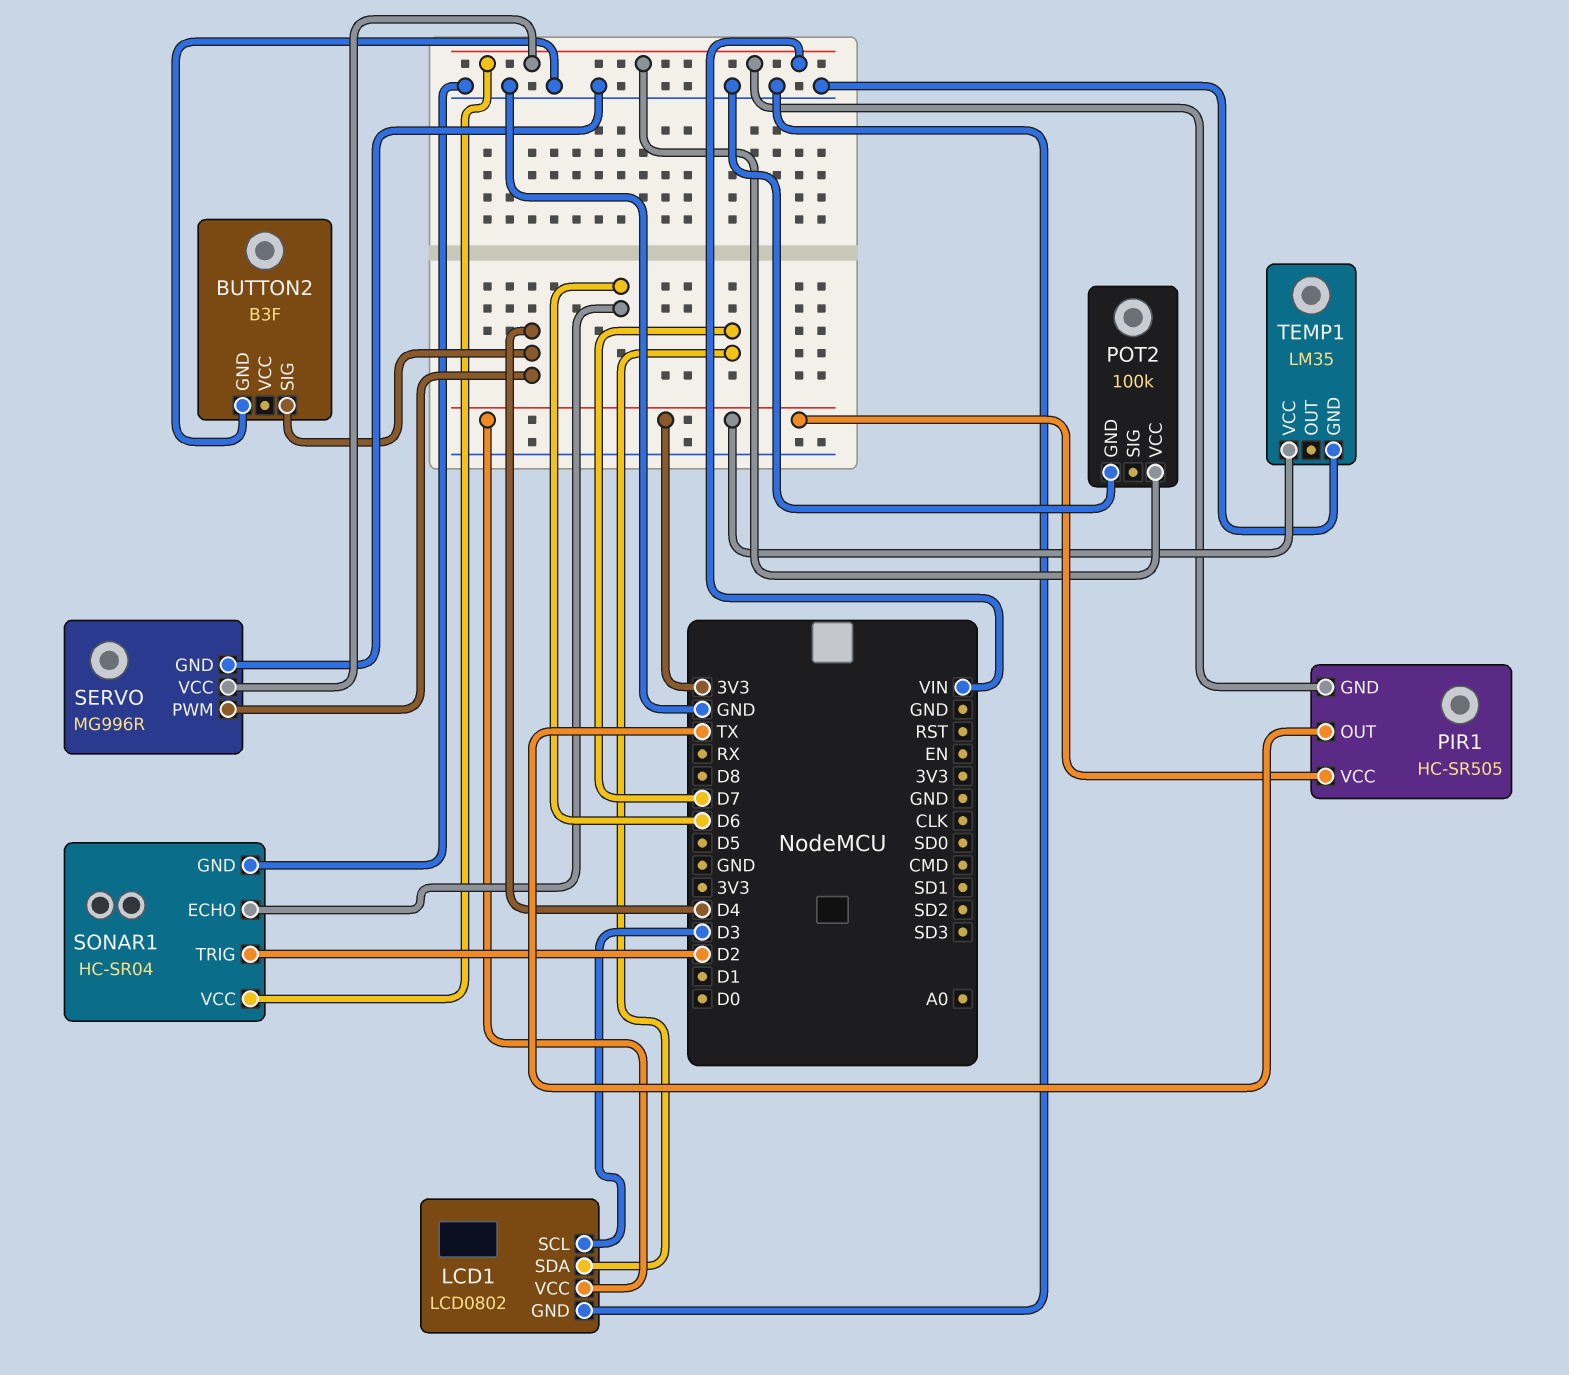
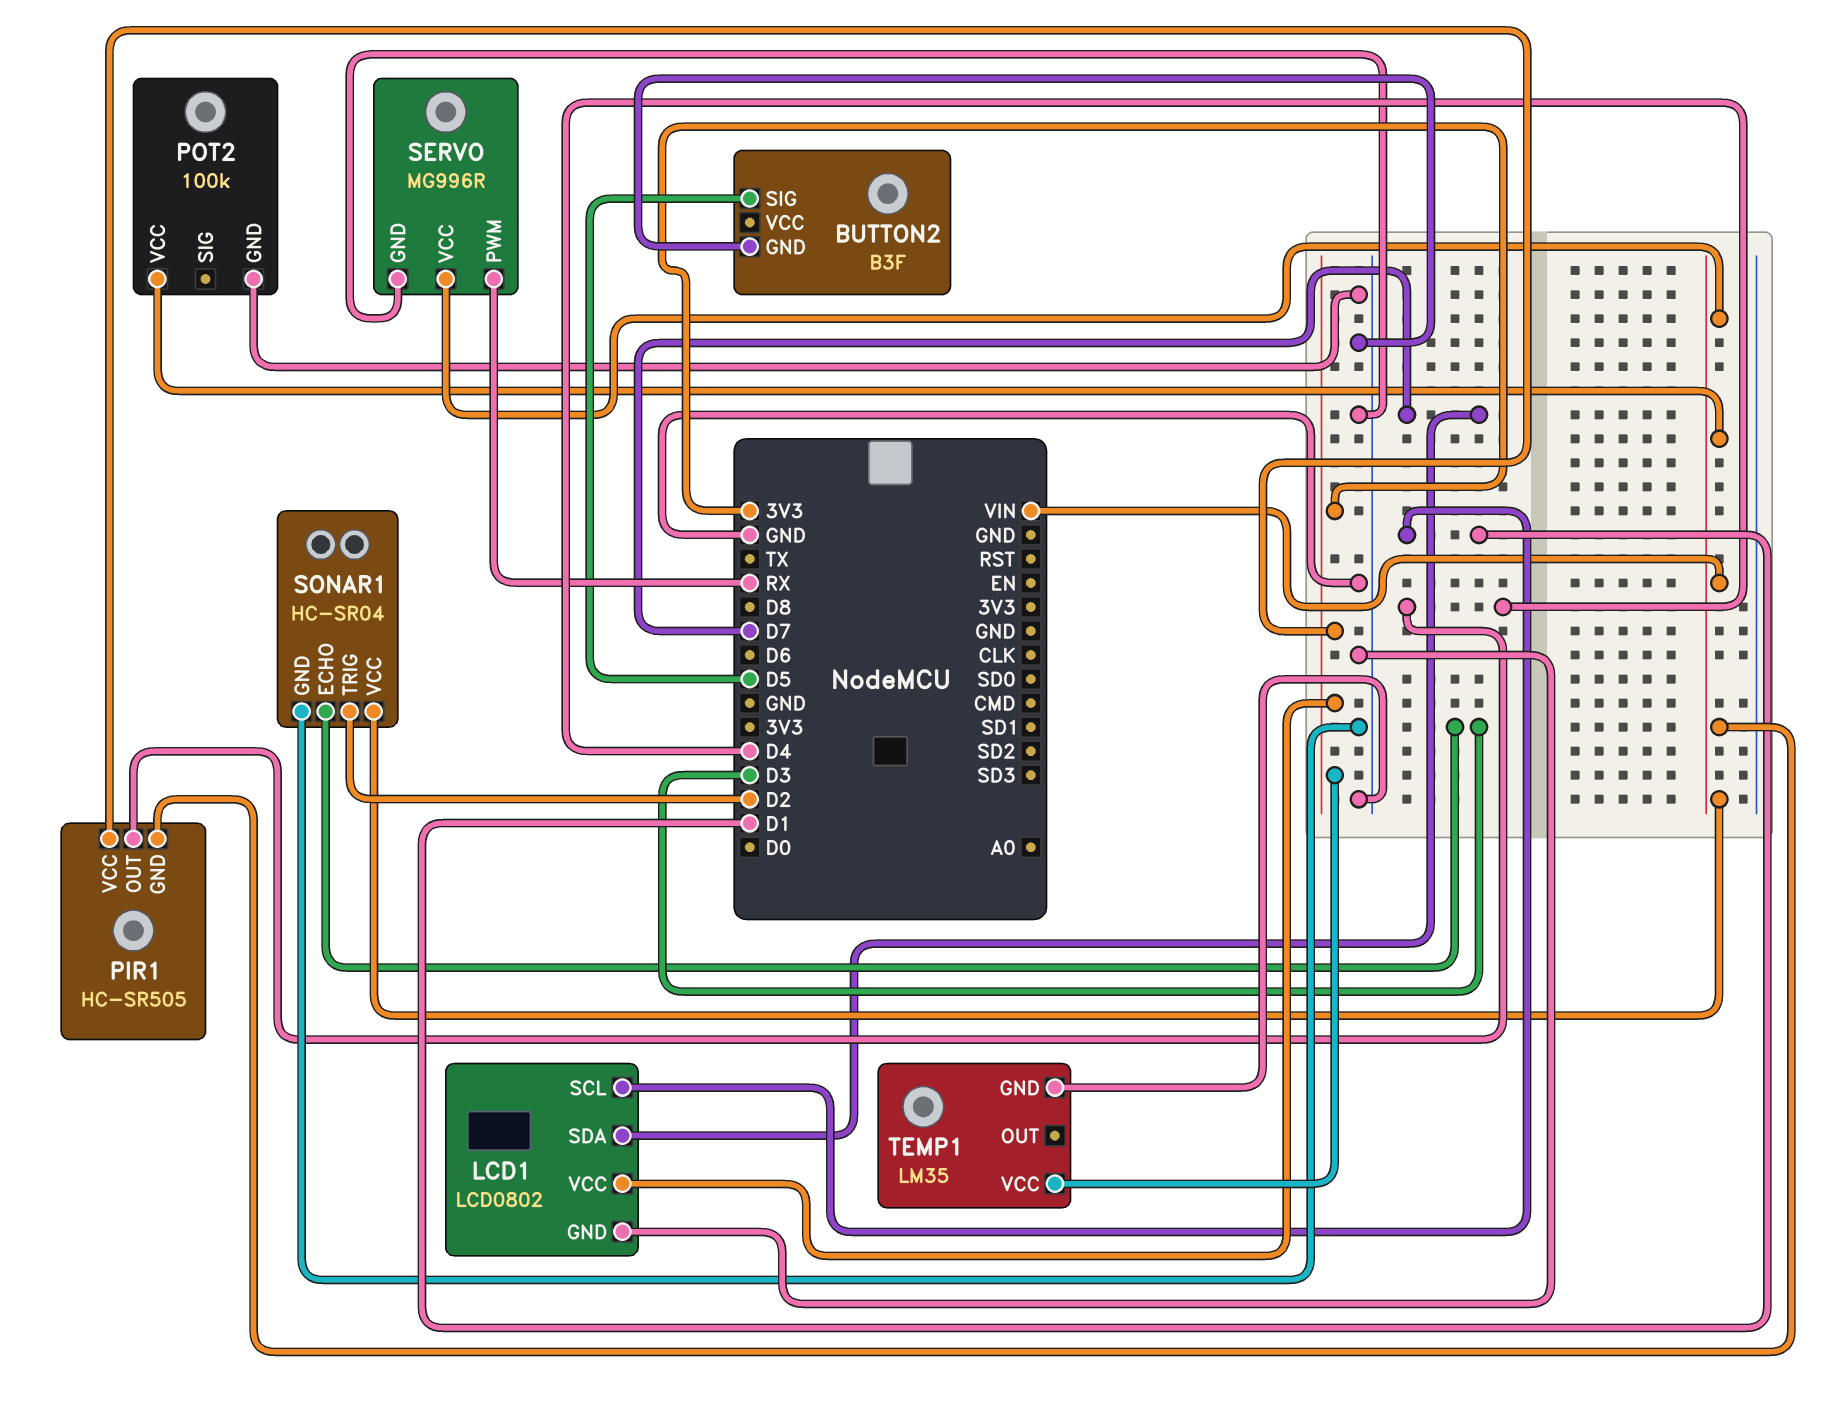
BUTTON2 pin SIG: D4 -> D5
LCD1 pin SCL: D3 -> D1
PIR1 pin OUT: TX -> D4
SERVO pin PWM: D4 -> RX
SONAR1 pin ECHO: D6 -> D3

